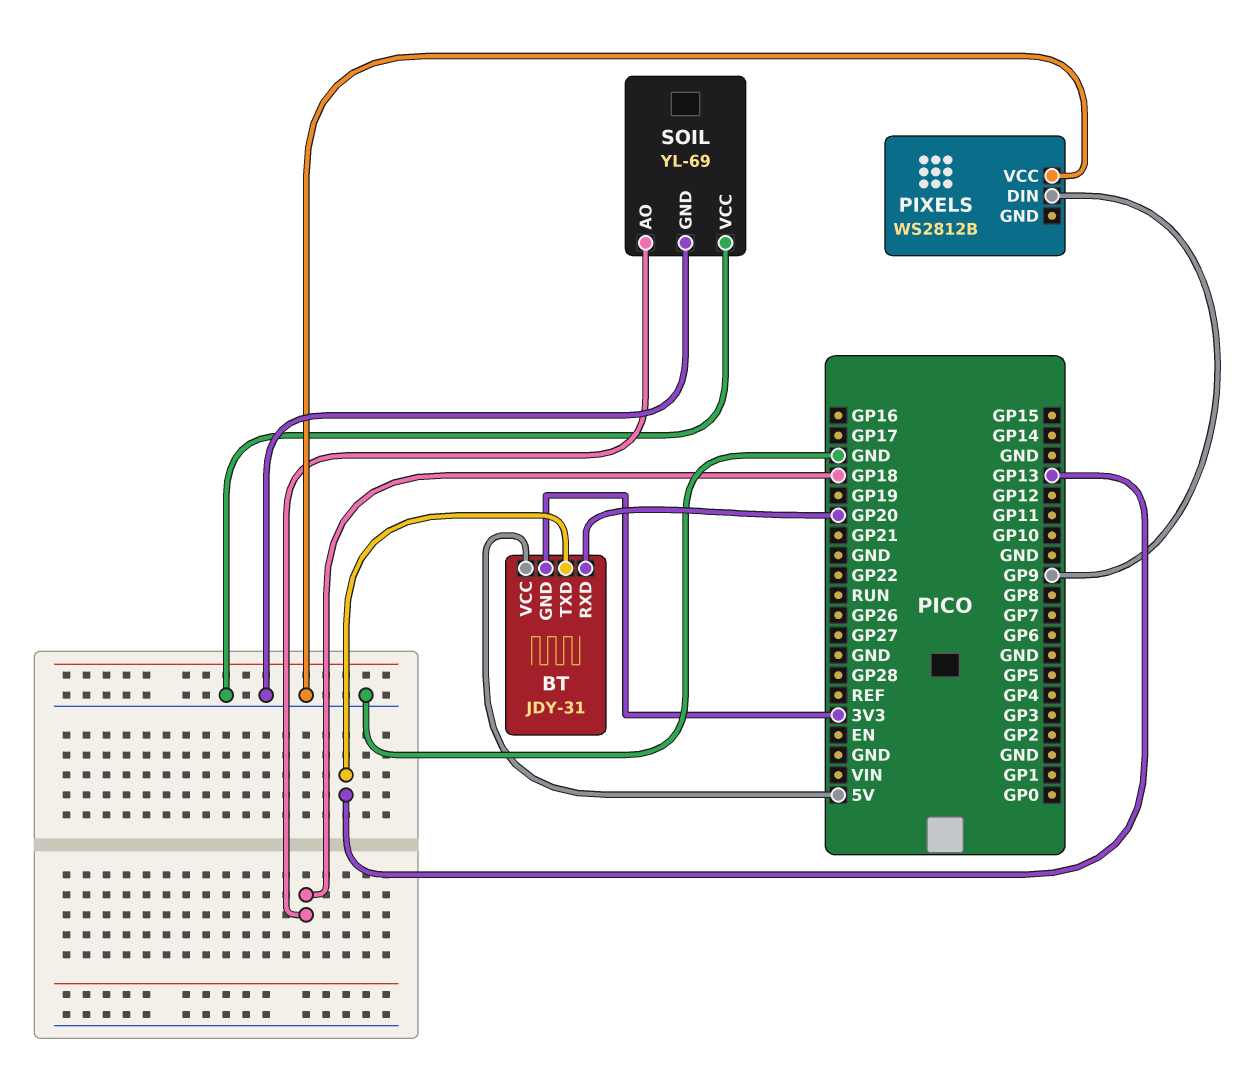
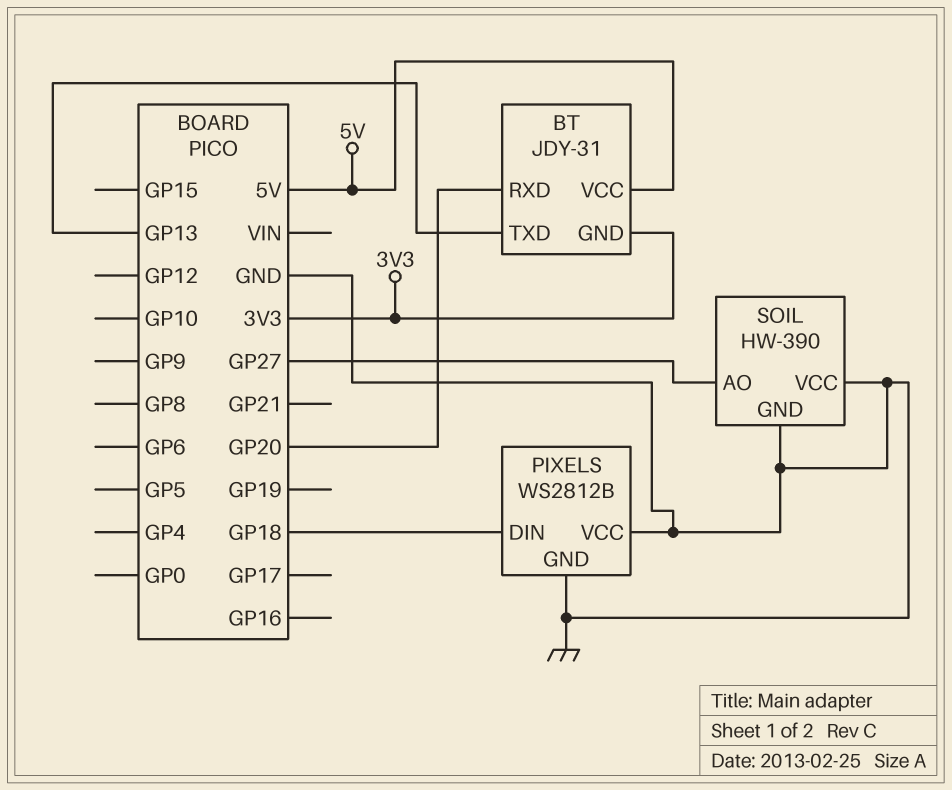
PIXELS pin DIN: GP9 -> GP18
PIXELS pin GND: none -> GND
SOIL: YL-69 -> HW-390
SOIL pin AO: GP18 -> GP27

